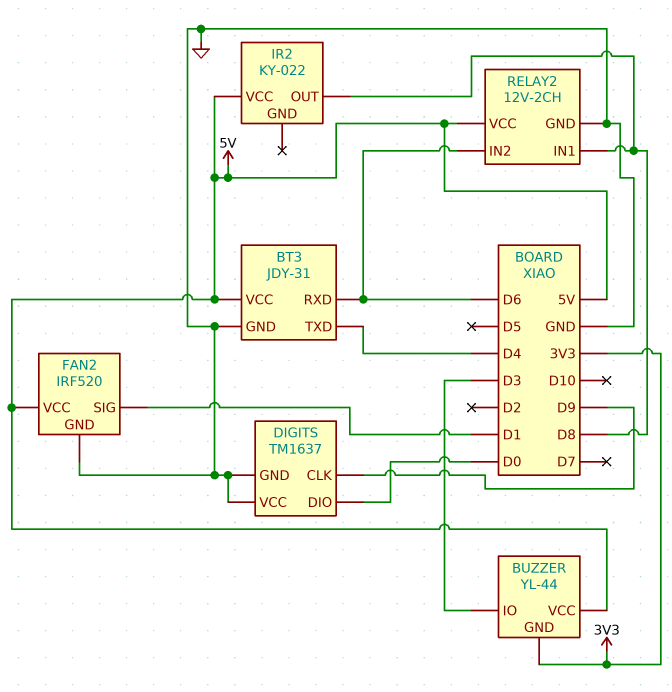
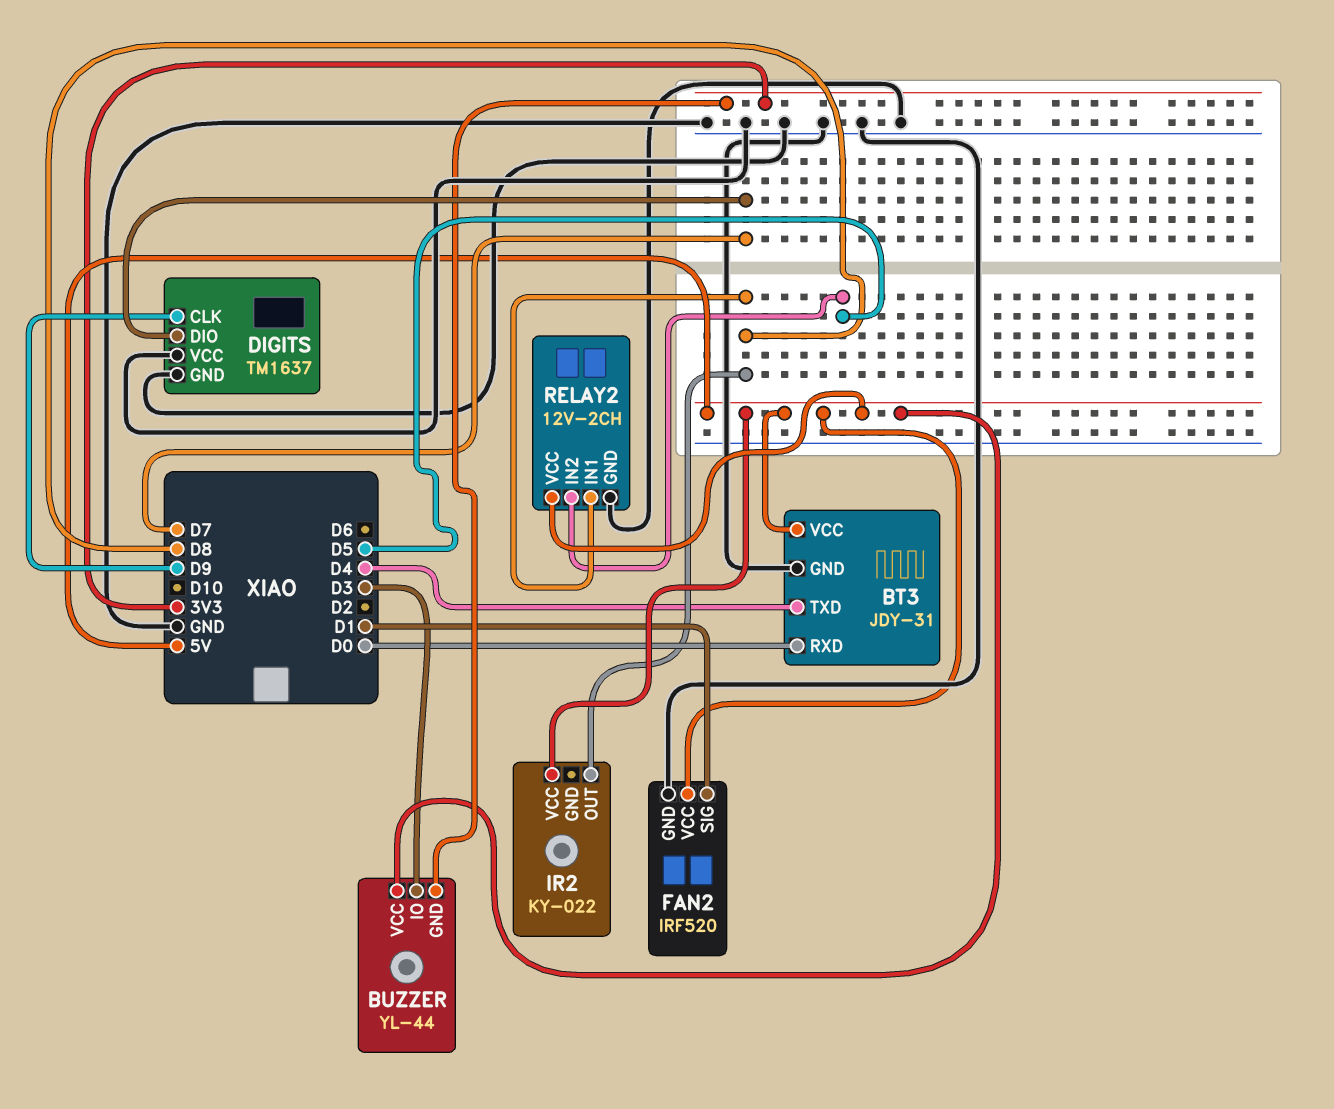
BT3 pin RXD: D6 -> D0
DIGITS pin DIO: D0 -> D7
RELAY2 pin IN2: D6 -> D5

